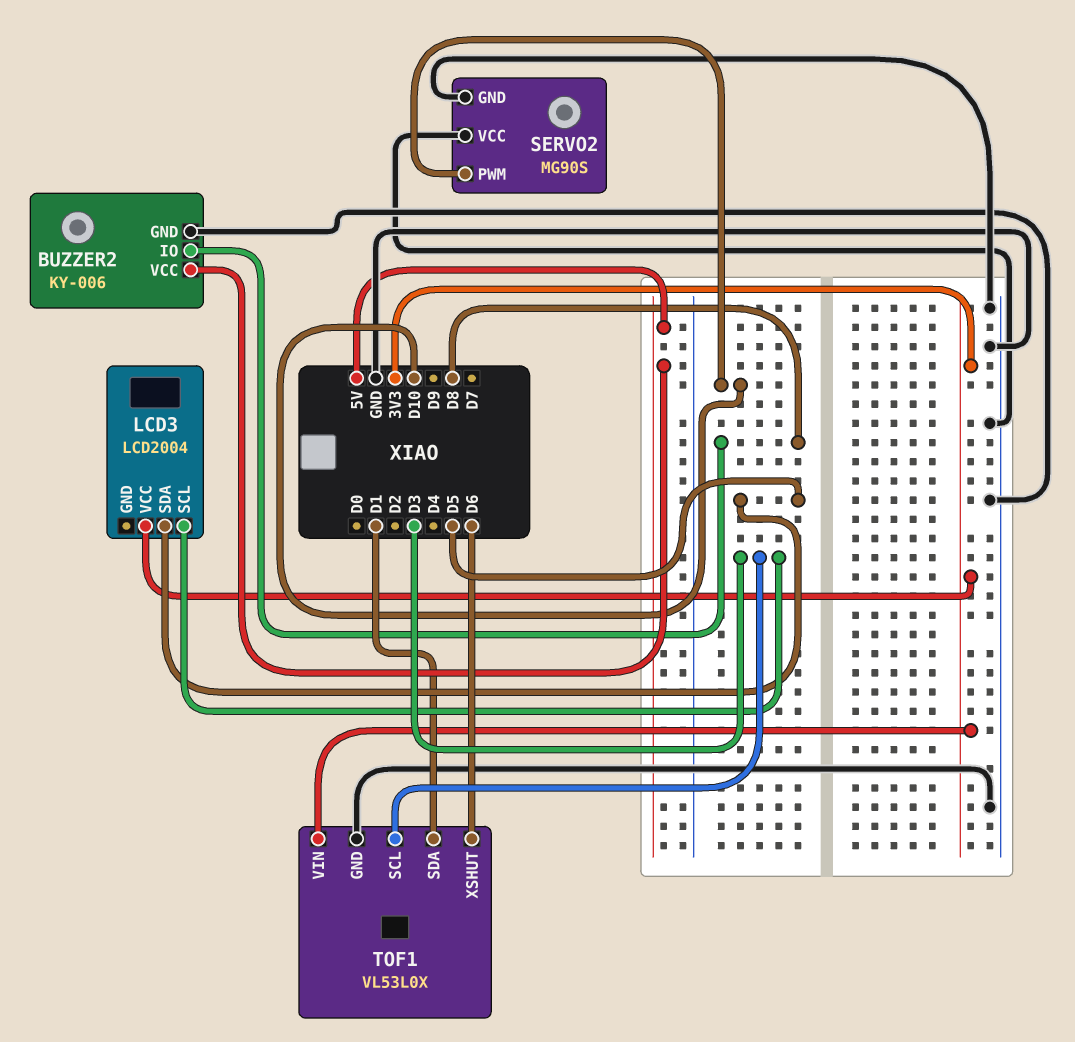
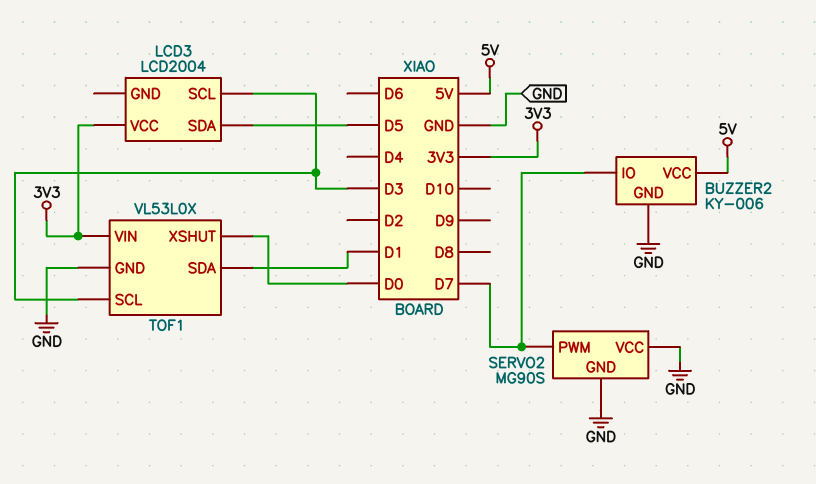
BUZZER2 pin IO: D8 -> D7
SERVO2 pin PWM: D10 -> D7
TOF1 pin XSHUT: D6 -> D0

